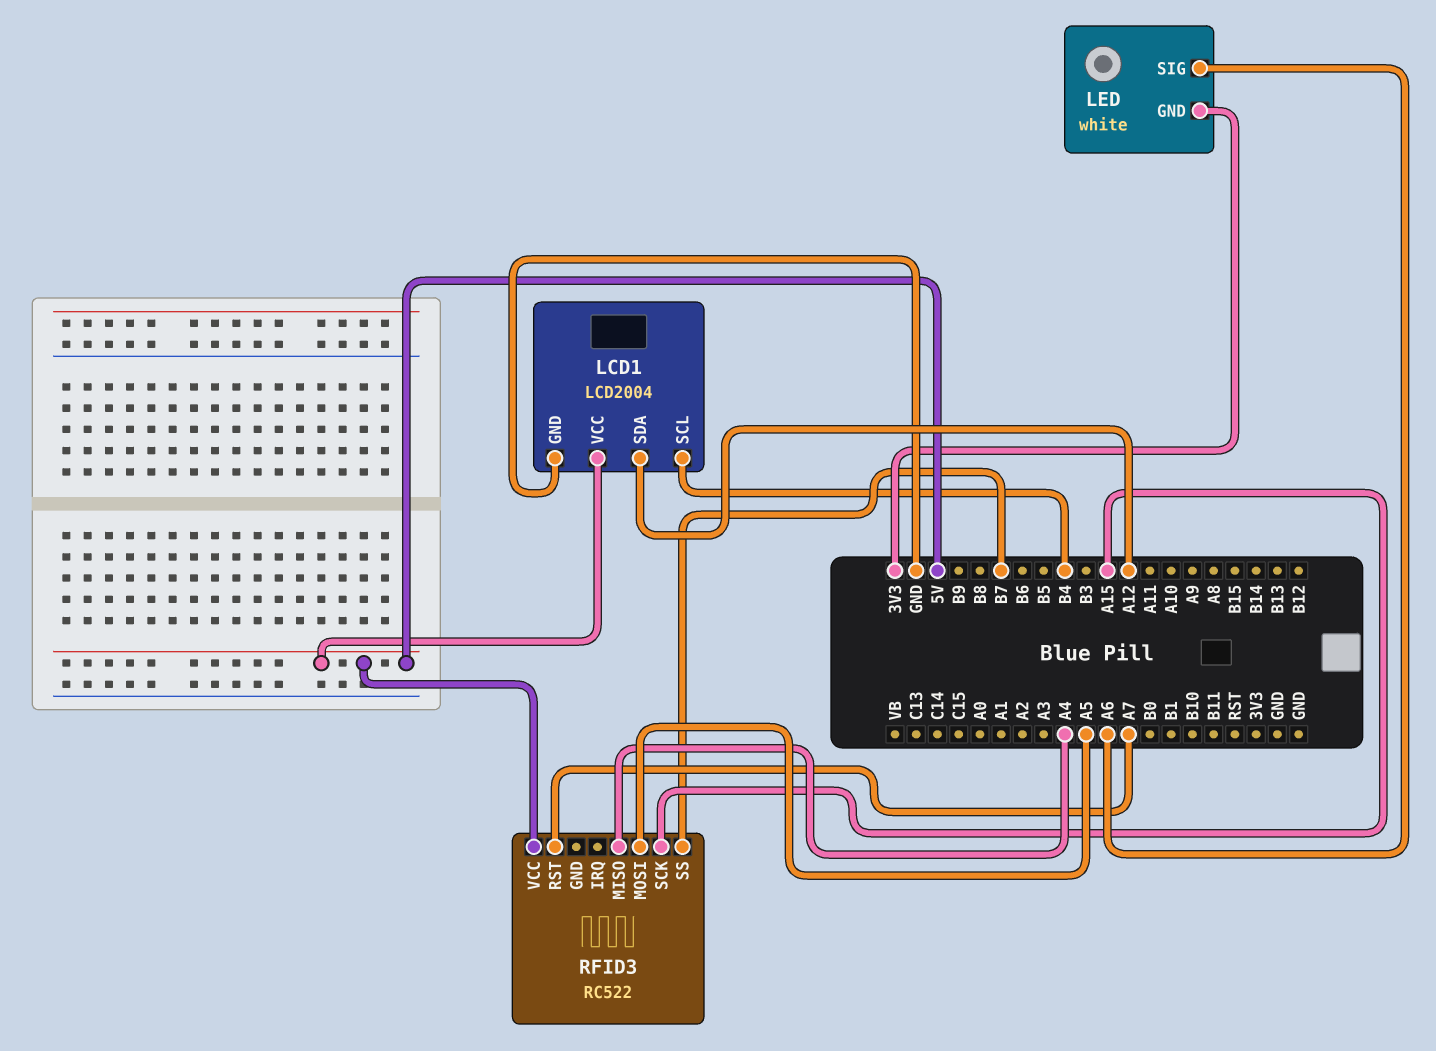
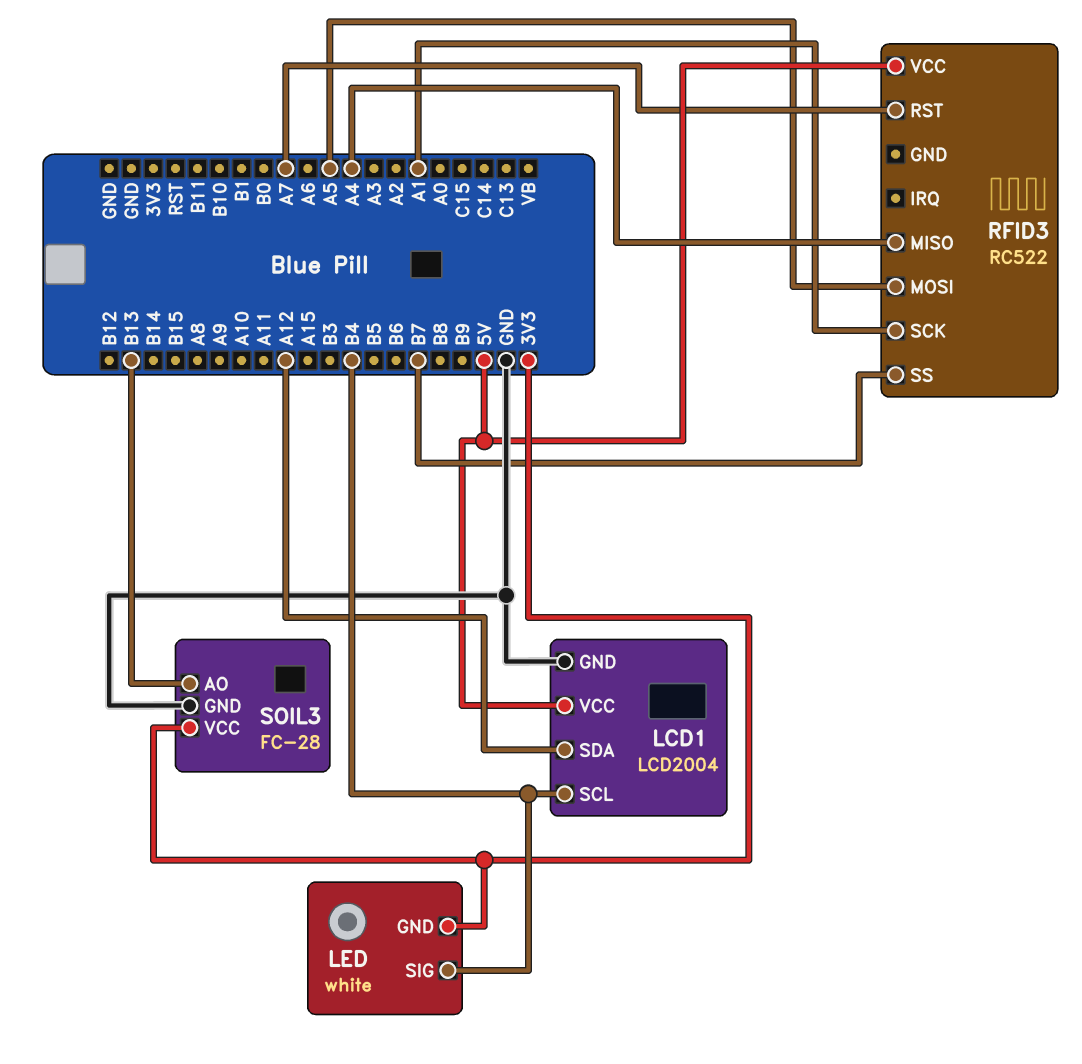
LED pin SIG: A6 -> B4
RFID3 pin SCK: A15 -> A1
SOIL3: none -> FC-28
SOIL3 pin AO: none -> B13
SOIL3 pin GND: none -> GND
SOIL3 pin VCC: none -> 3V3

